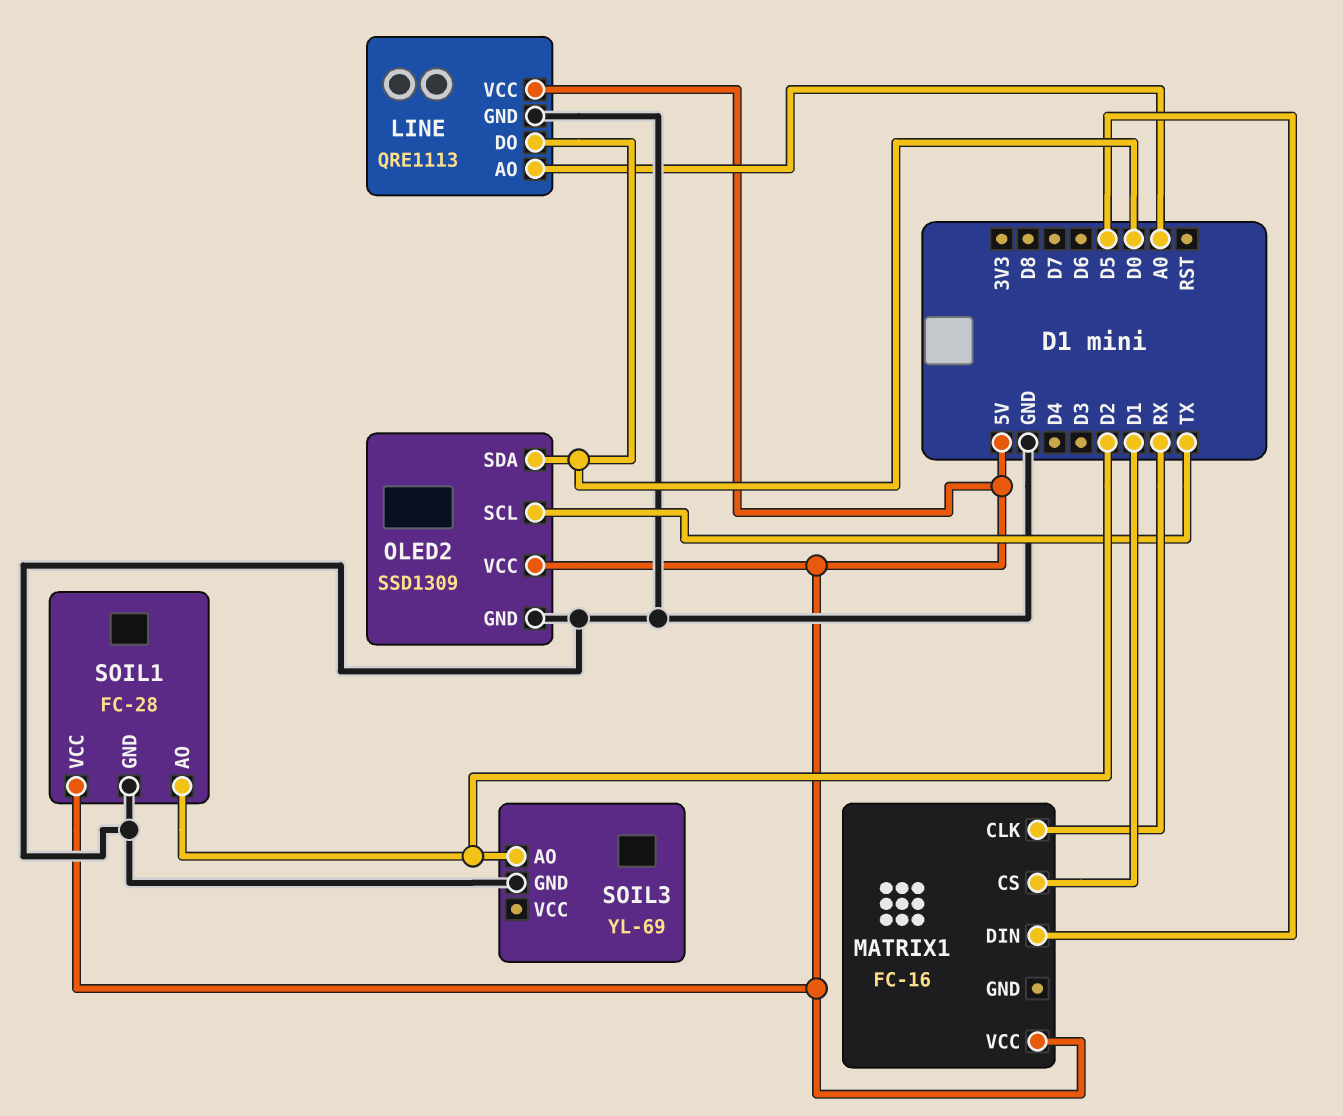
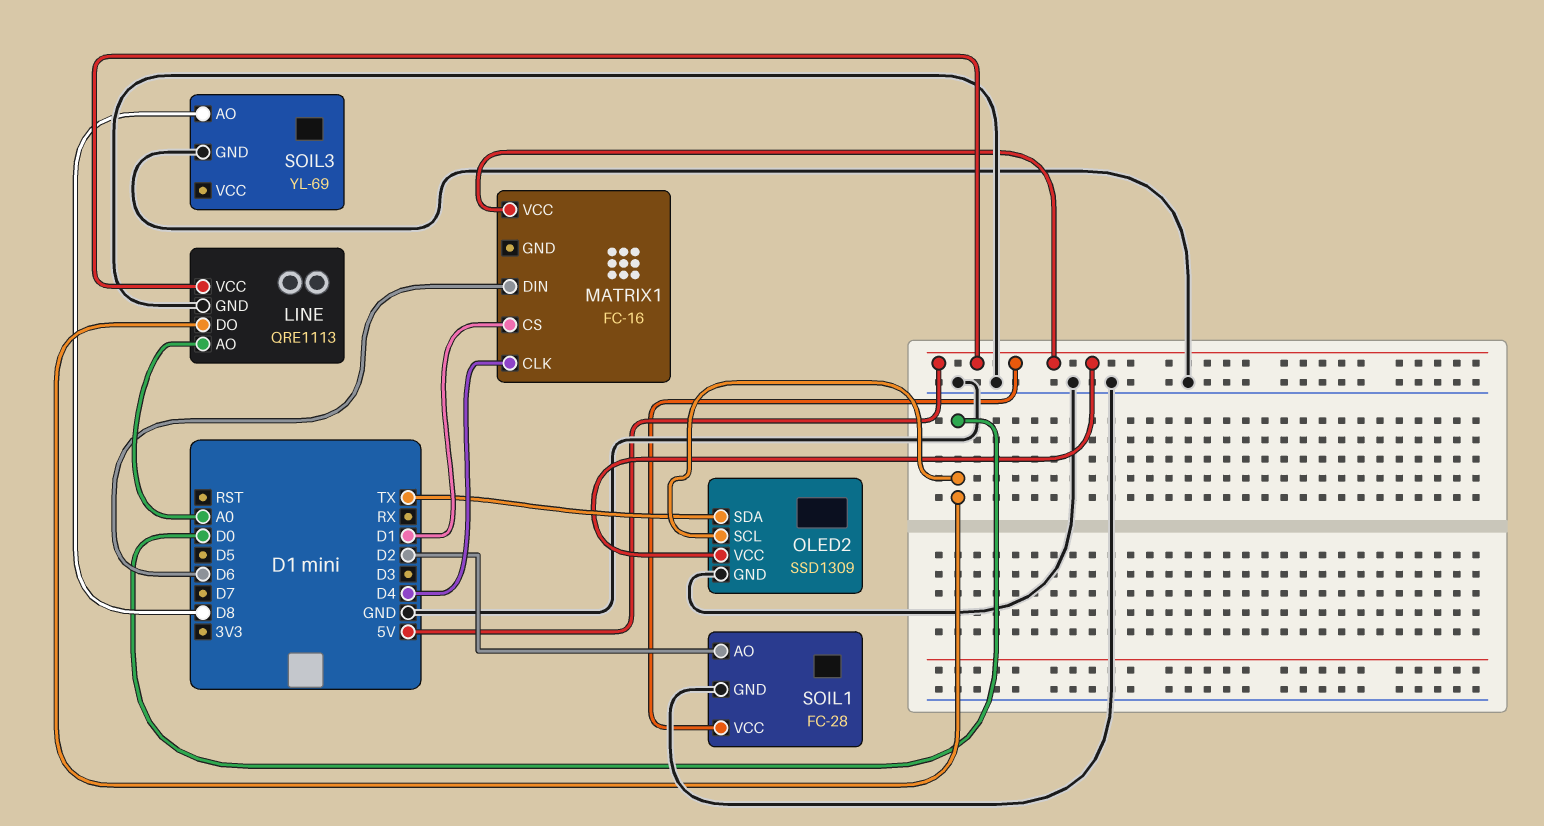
MATRIX1 pin CLK: RX -> D4
MATRIX1 pin DIN: D5 -> D6
OLED2 pin SCL: TX -> D0
OLED2 pin SDA: D0 -> TX
SOIL3 pin AO: D2 -> D8

